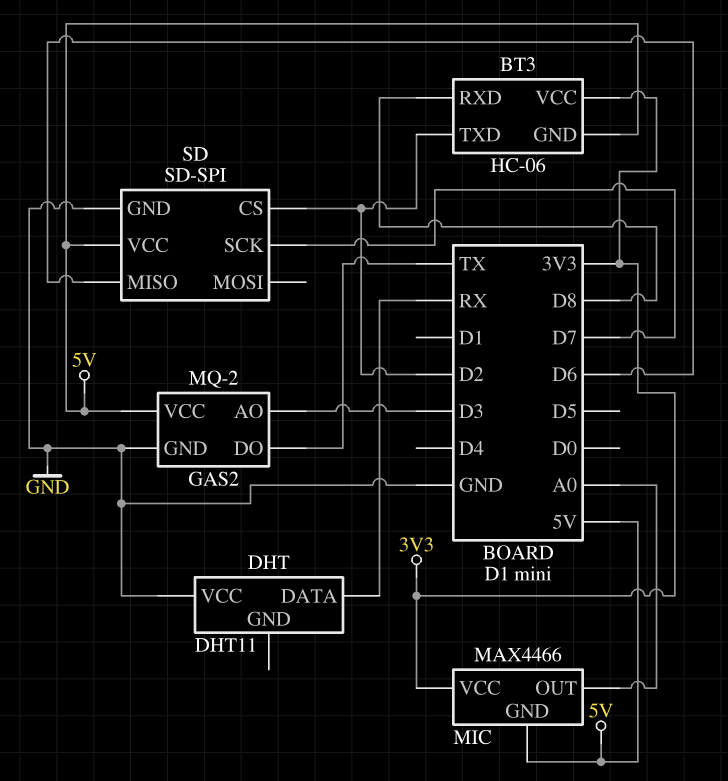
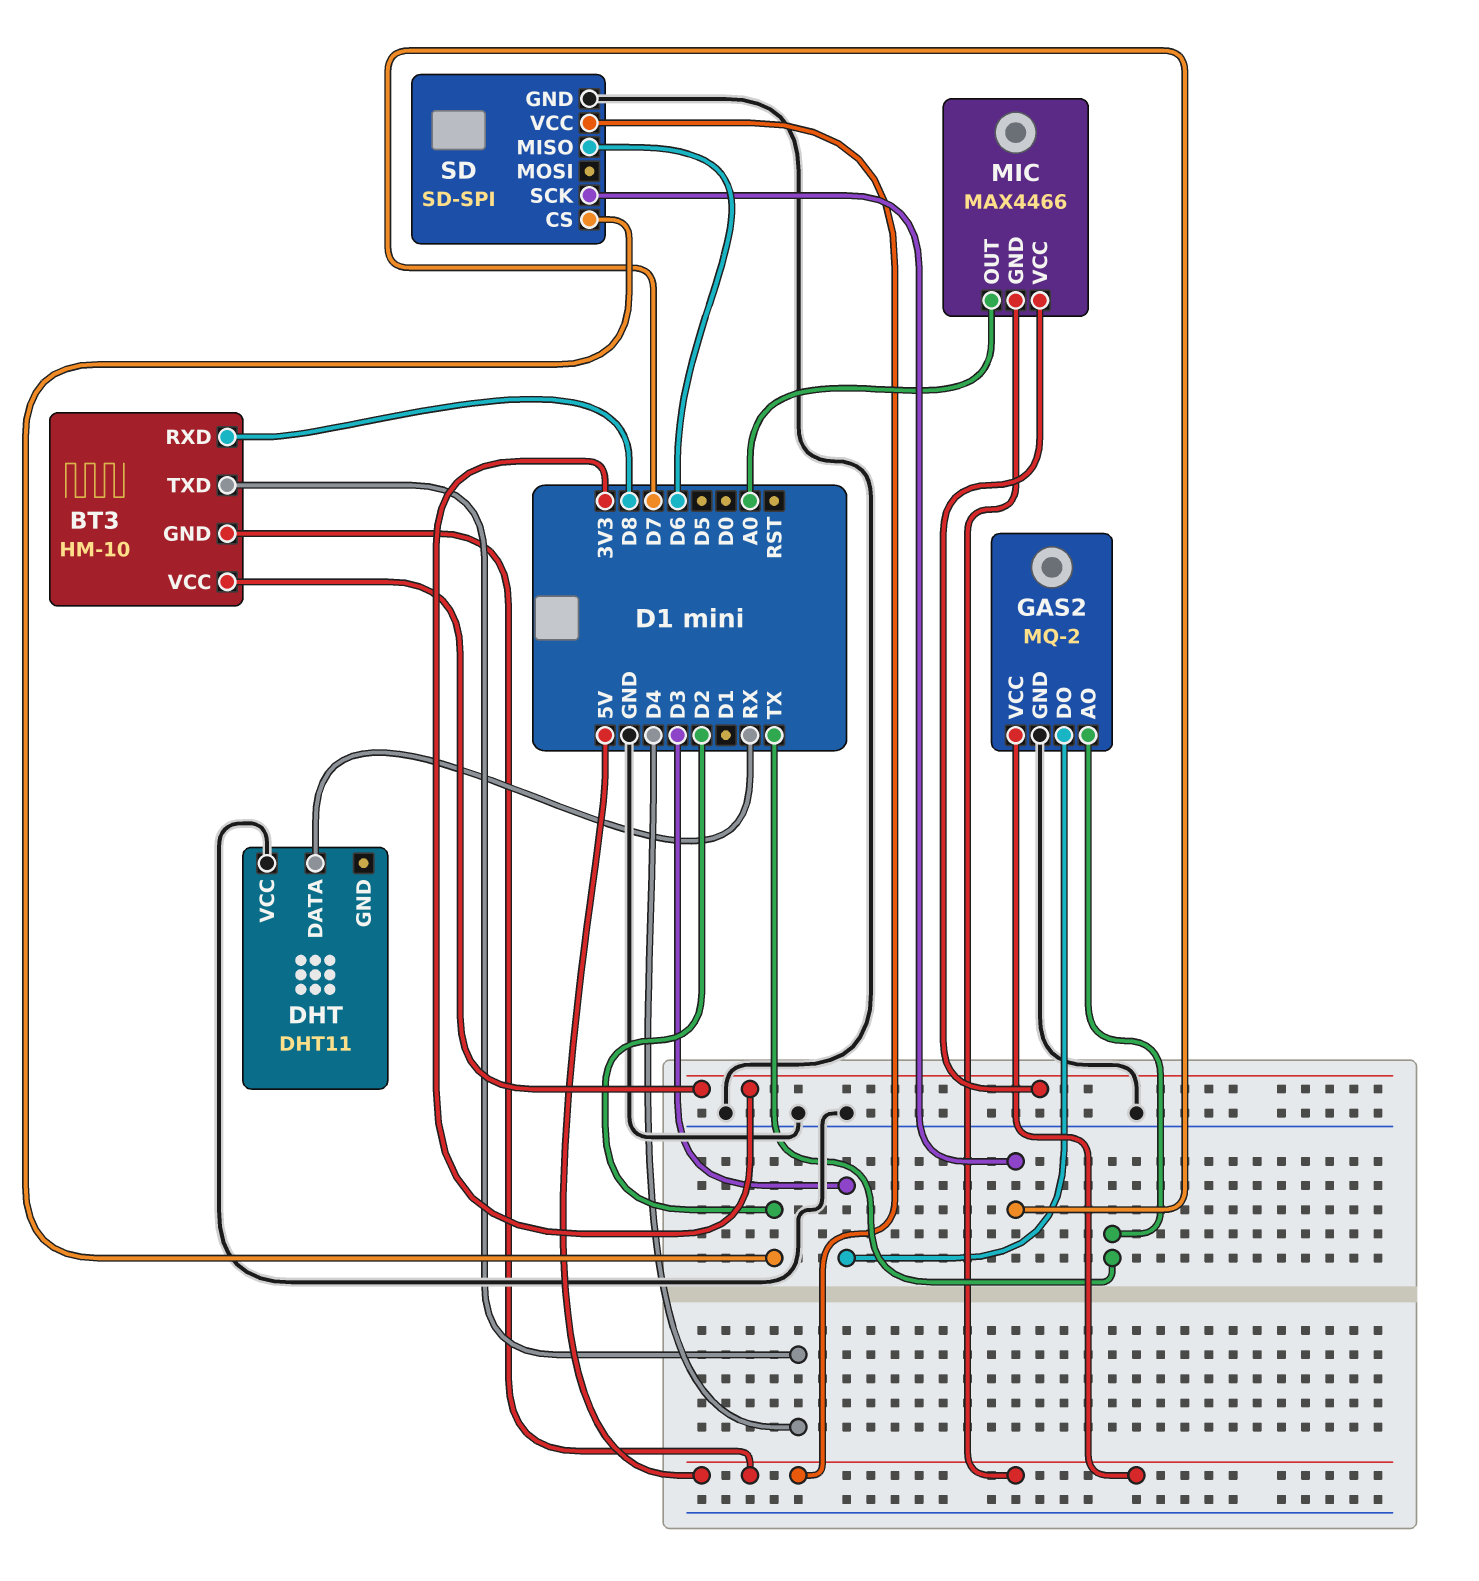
BT3: HC-06 -> HM-10
BT3 pin TXD: D2 -> D4
GAS2 pin AO: D3 -> TX
GAS2 pin DO: TX -> D3

